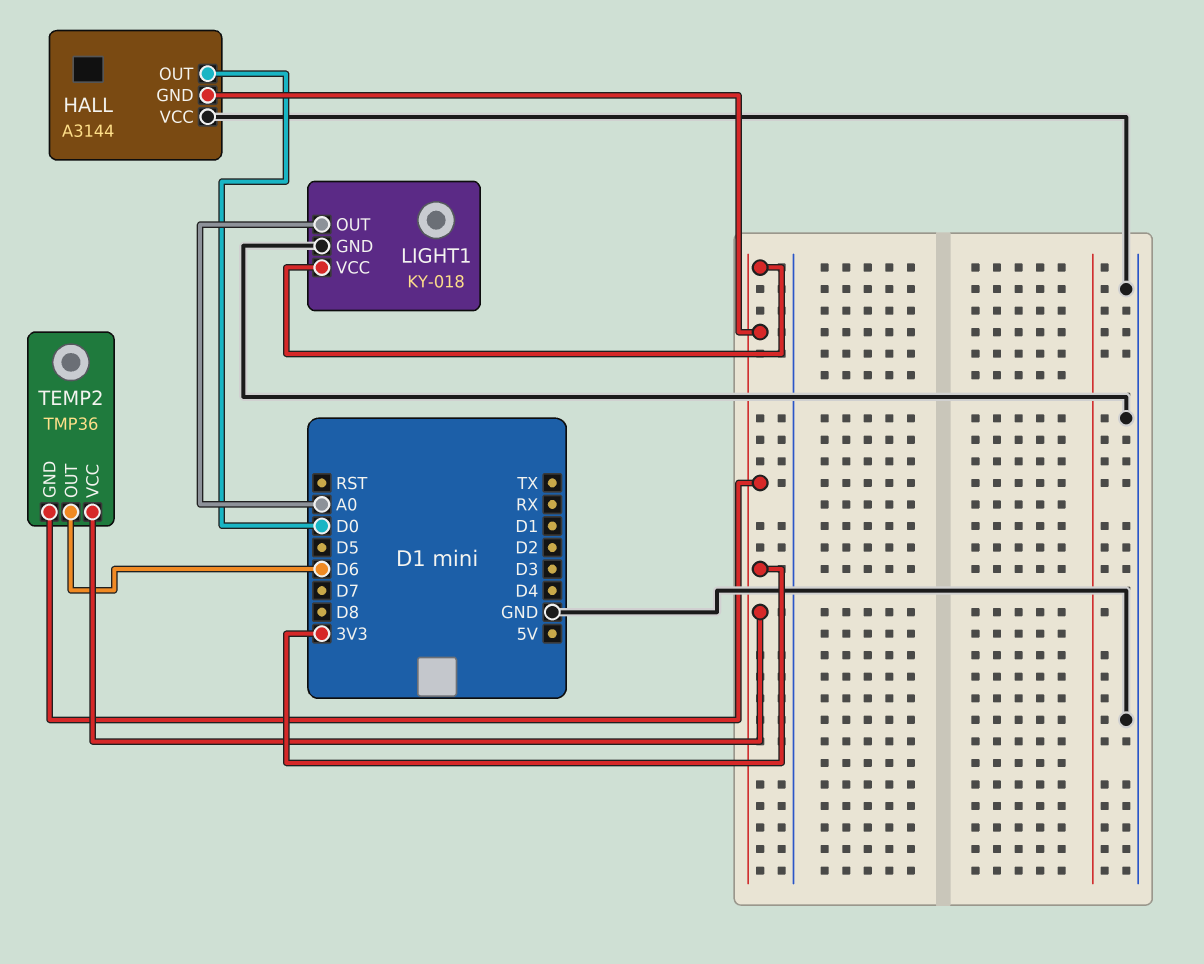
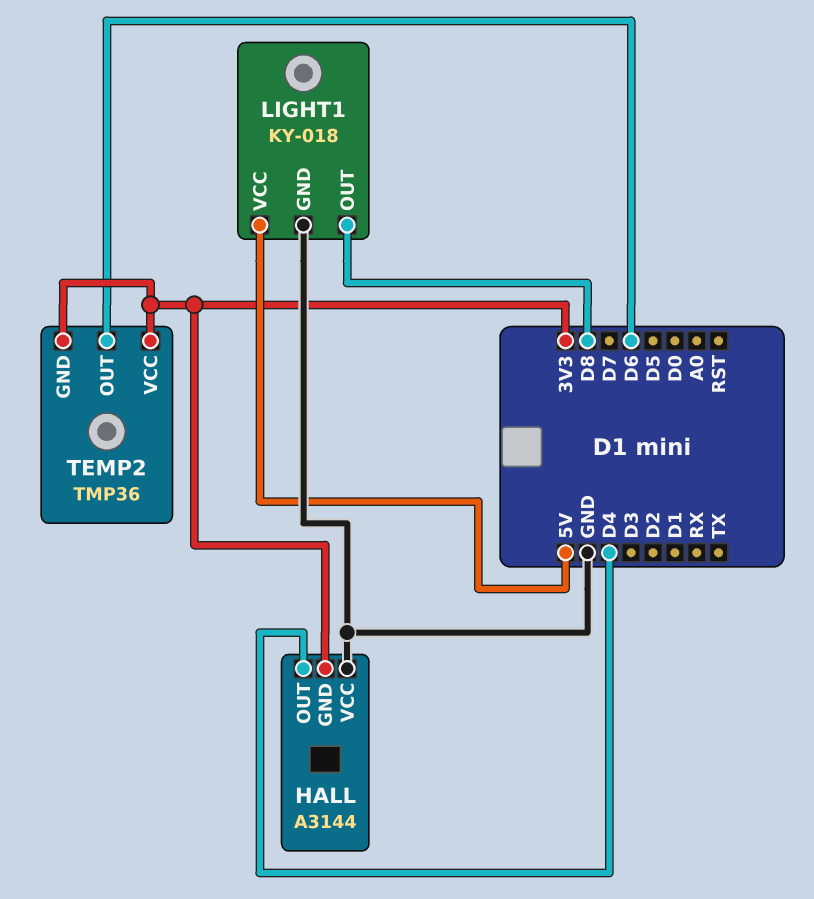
HALL pin OUT: D0 -> D4
LIGHT1 pin OUT: A0 -> D8
LIGHT1 pin VCC: 3V3 -> 5V

